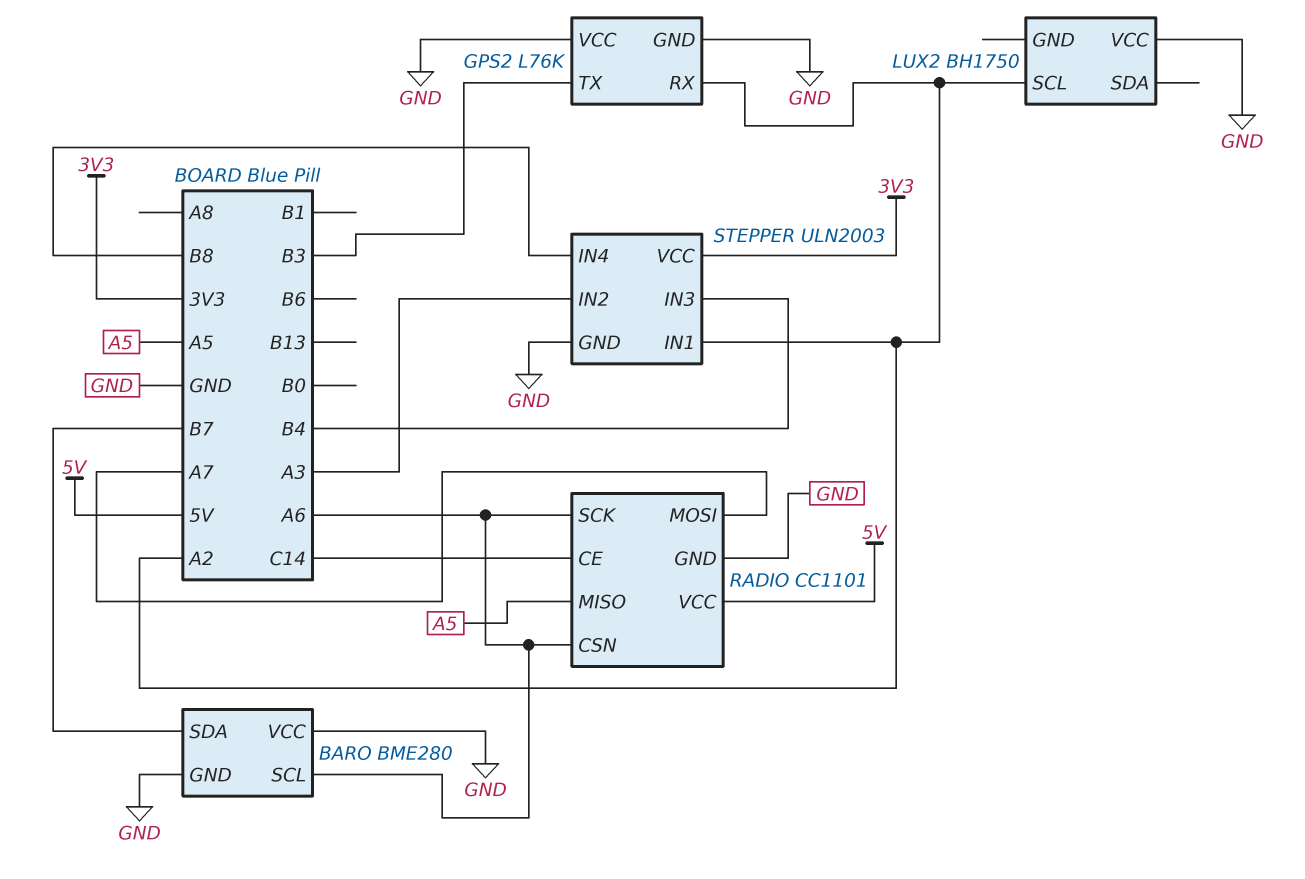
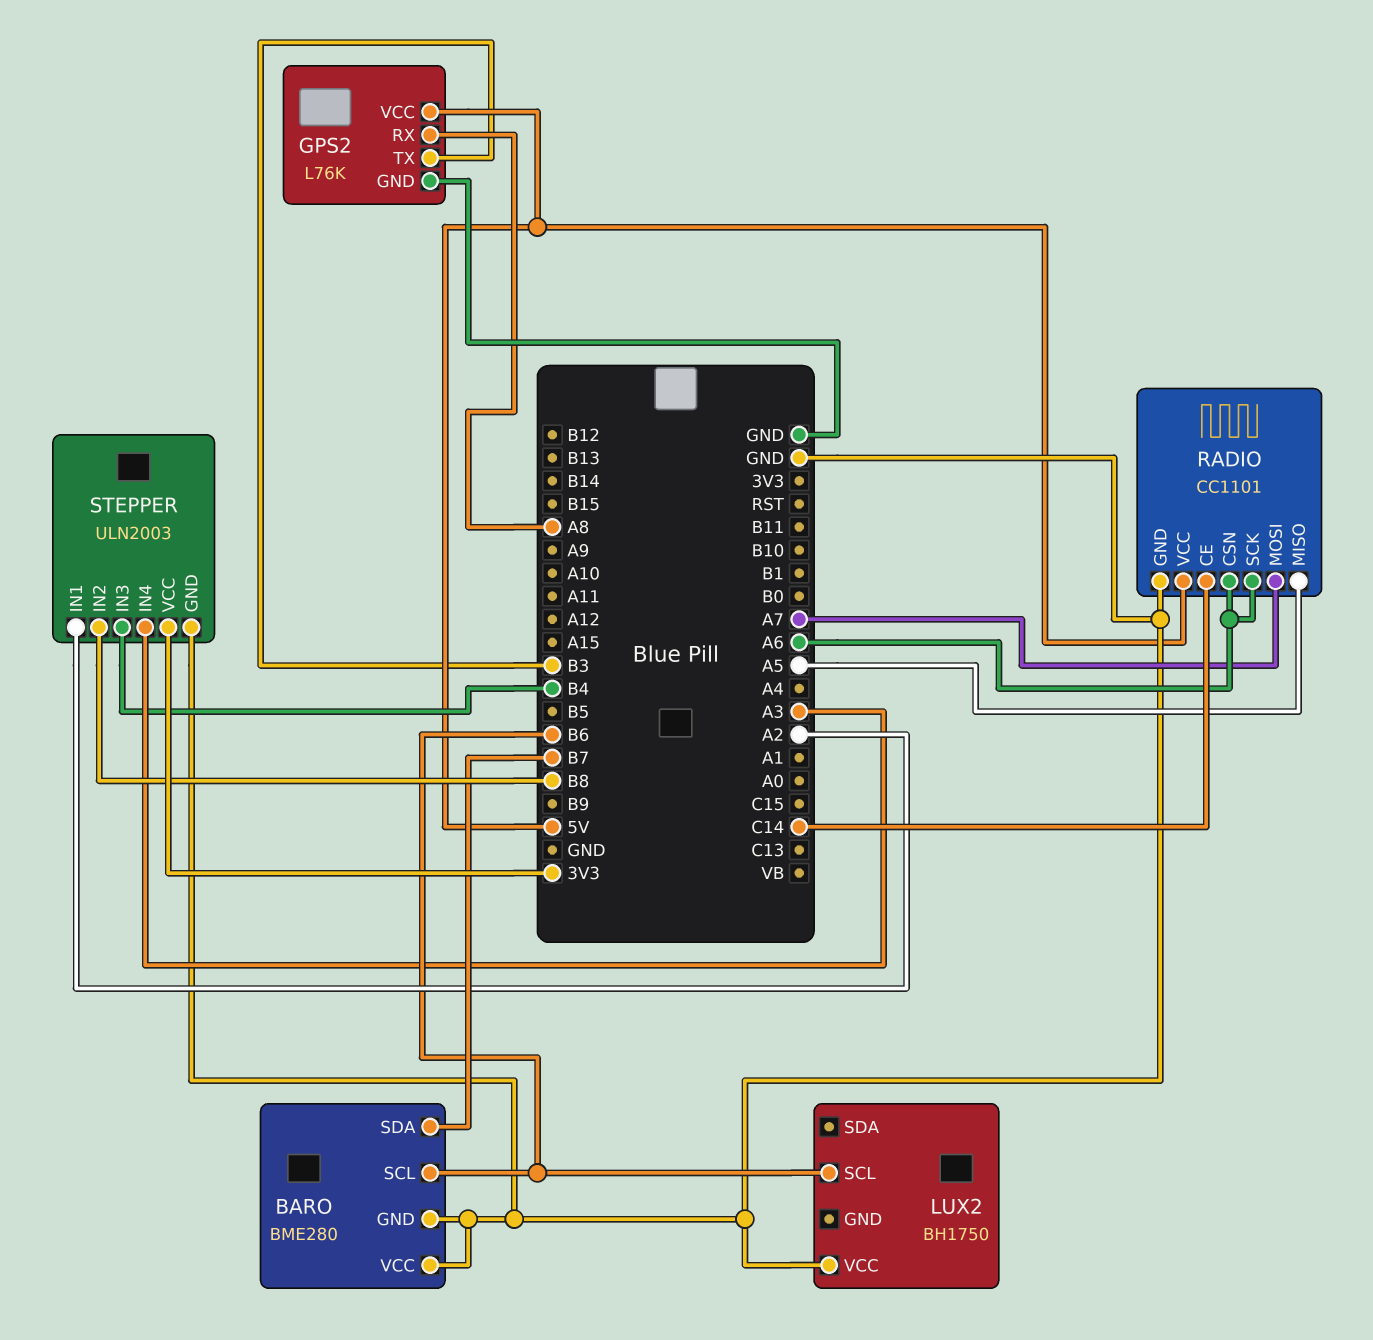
BARO pin SCL: A6 -> B6
GPS2 pin RX: A2 -> A8
GPS2 pin VCC: GND -> 5V
LUX2 pin SCL: A2 -> B6
STEPPER pin IN2: A3 -> B8
STEPPER pin IN4: B8 -> A3

